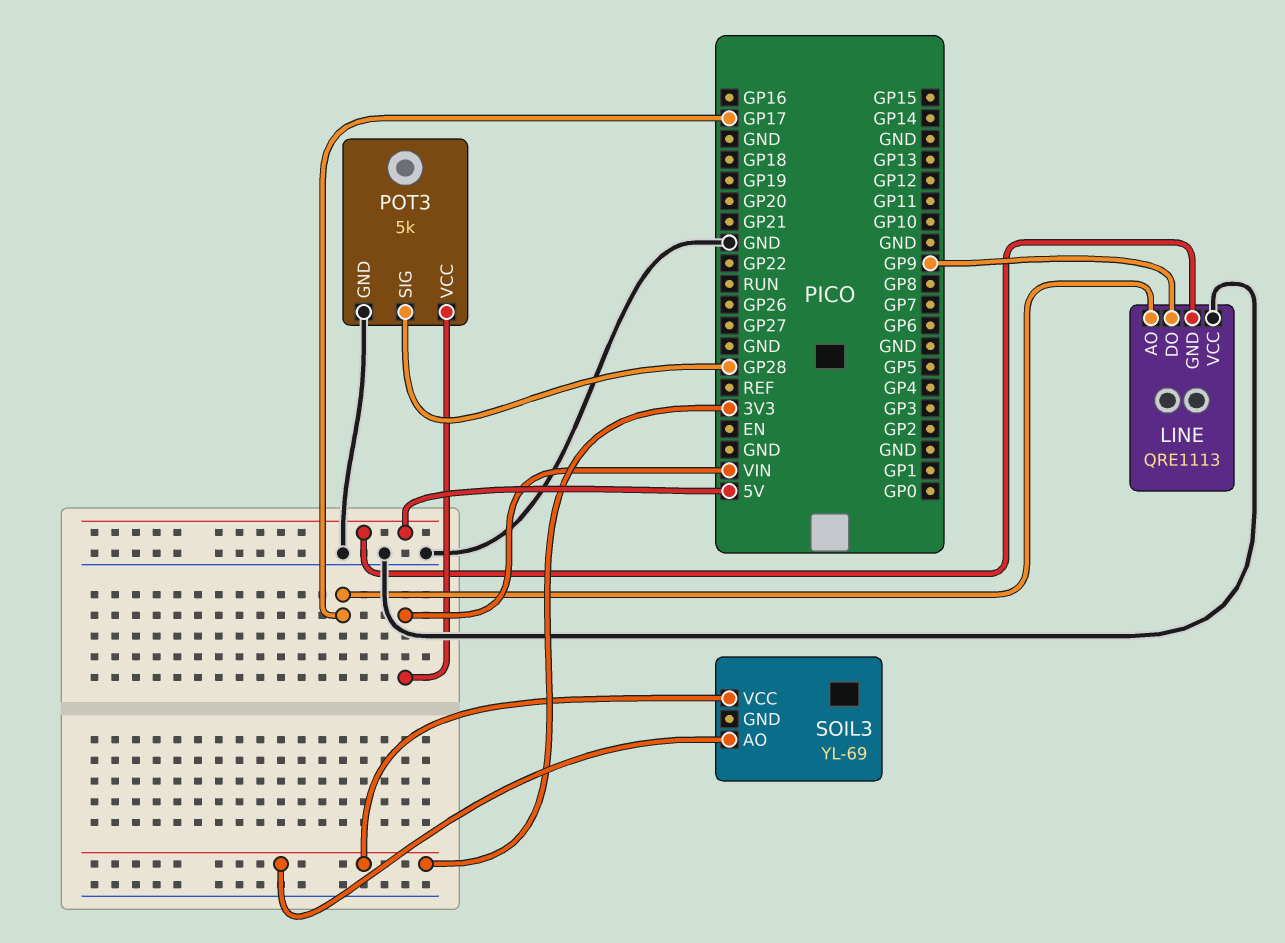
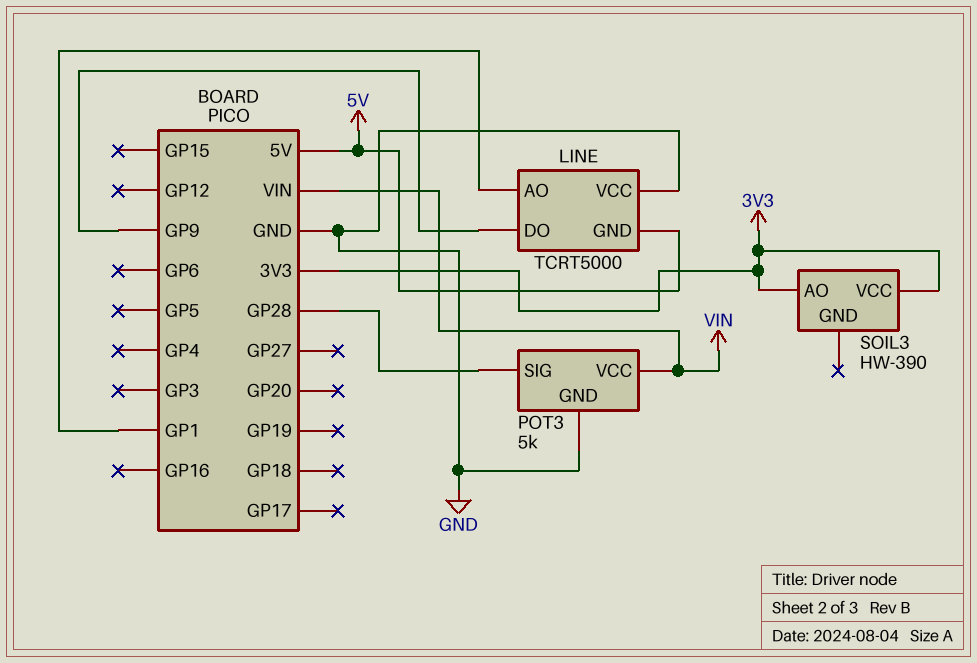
LINE: QRE1113 -> TCRT5000
LINE pin AO: GP17 -> GP1
SOIL3: YL-69 -> HW-390

